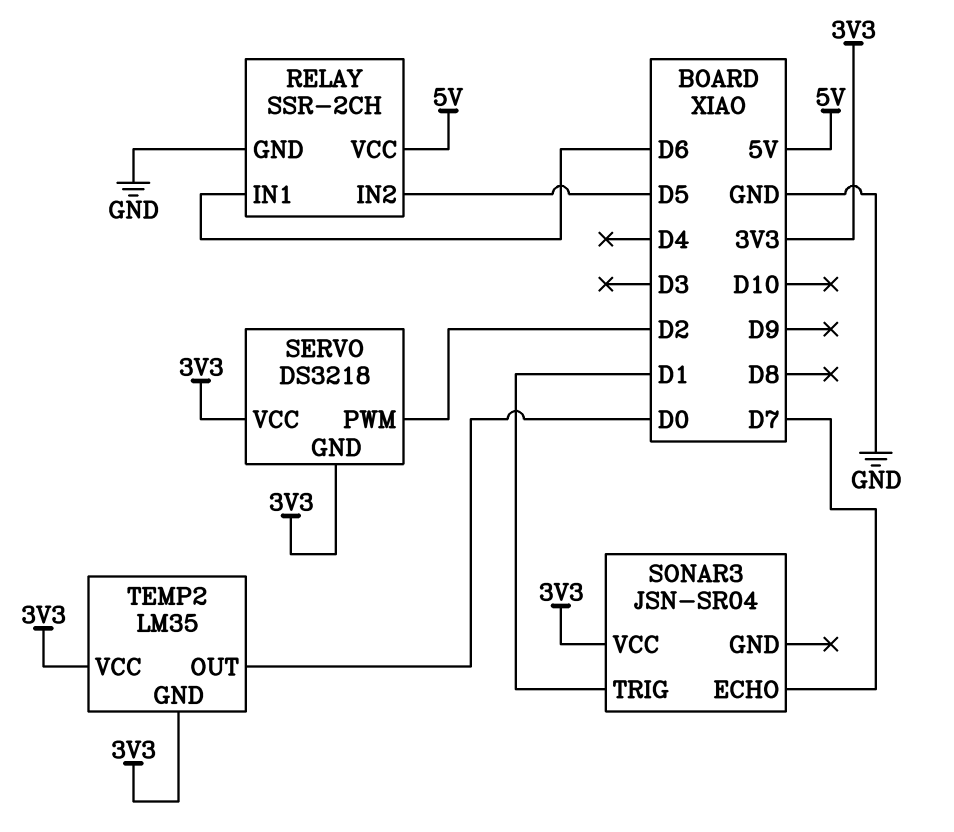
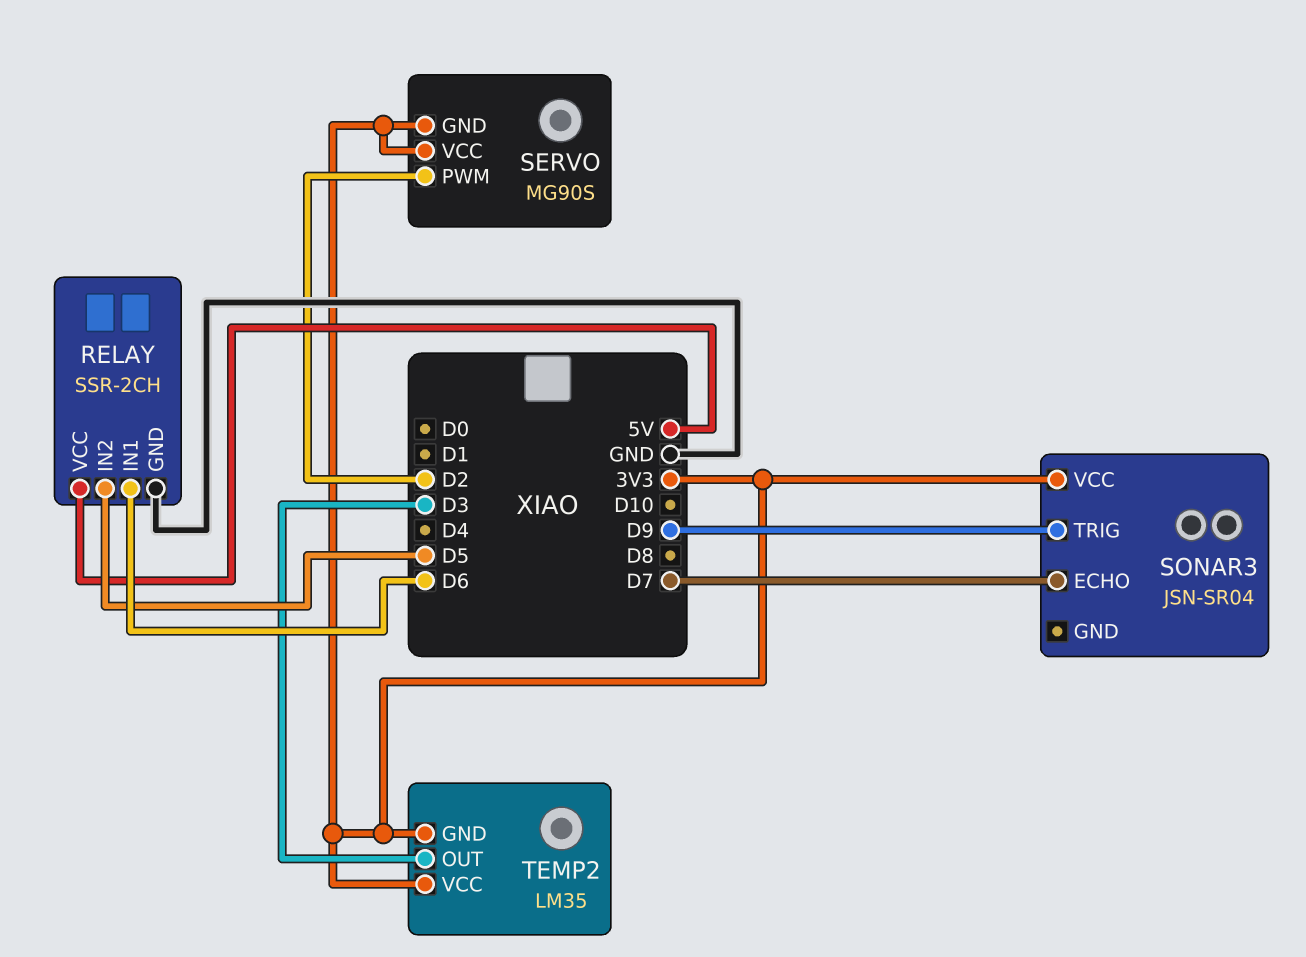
SERVO: DS3218 -> MG90S
SONAR3 pin TRIG: D1 -> D9
TEMP2 pin OUT: D0 -> D3

